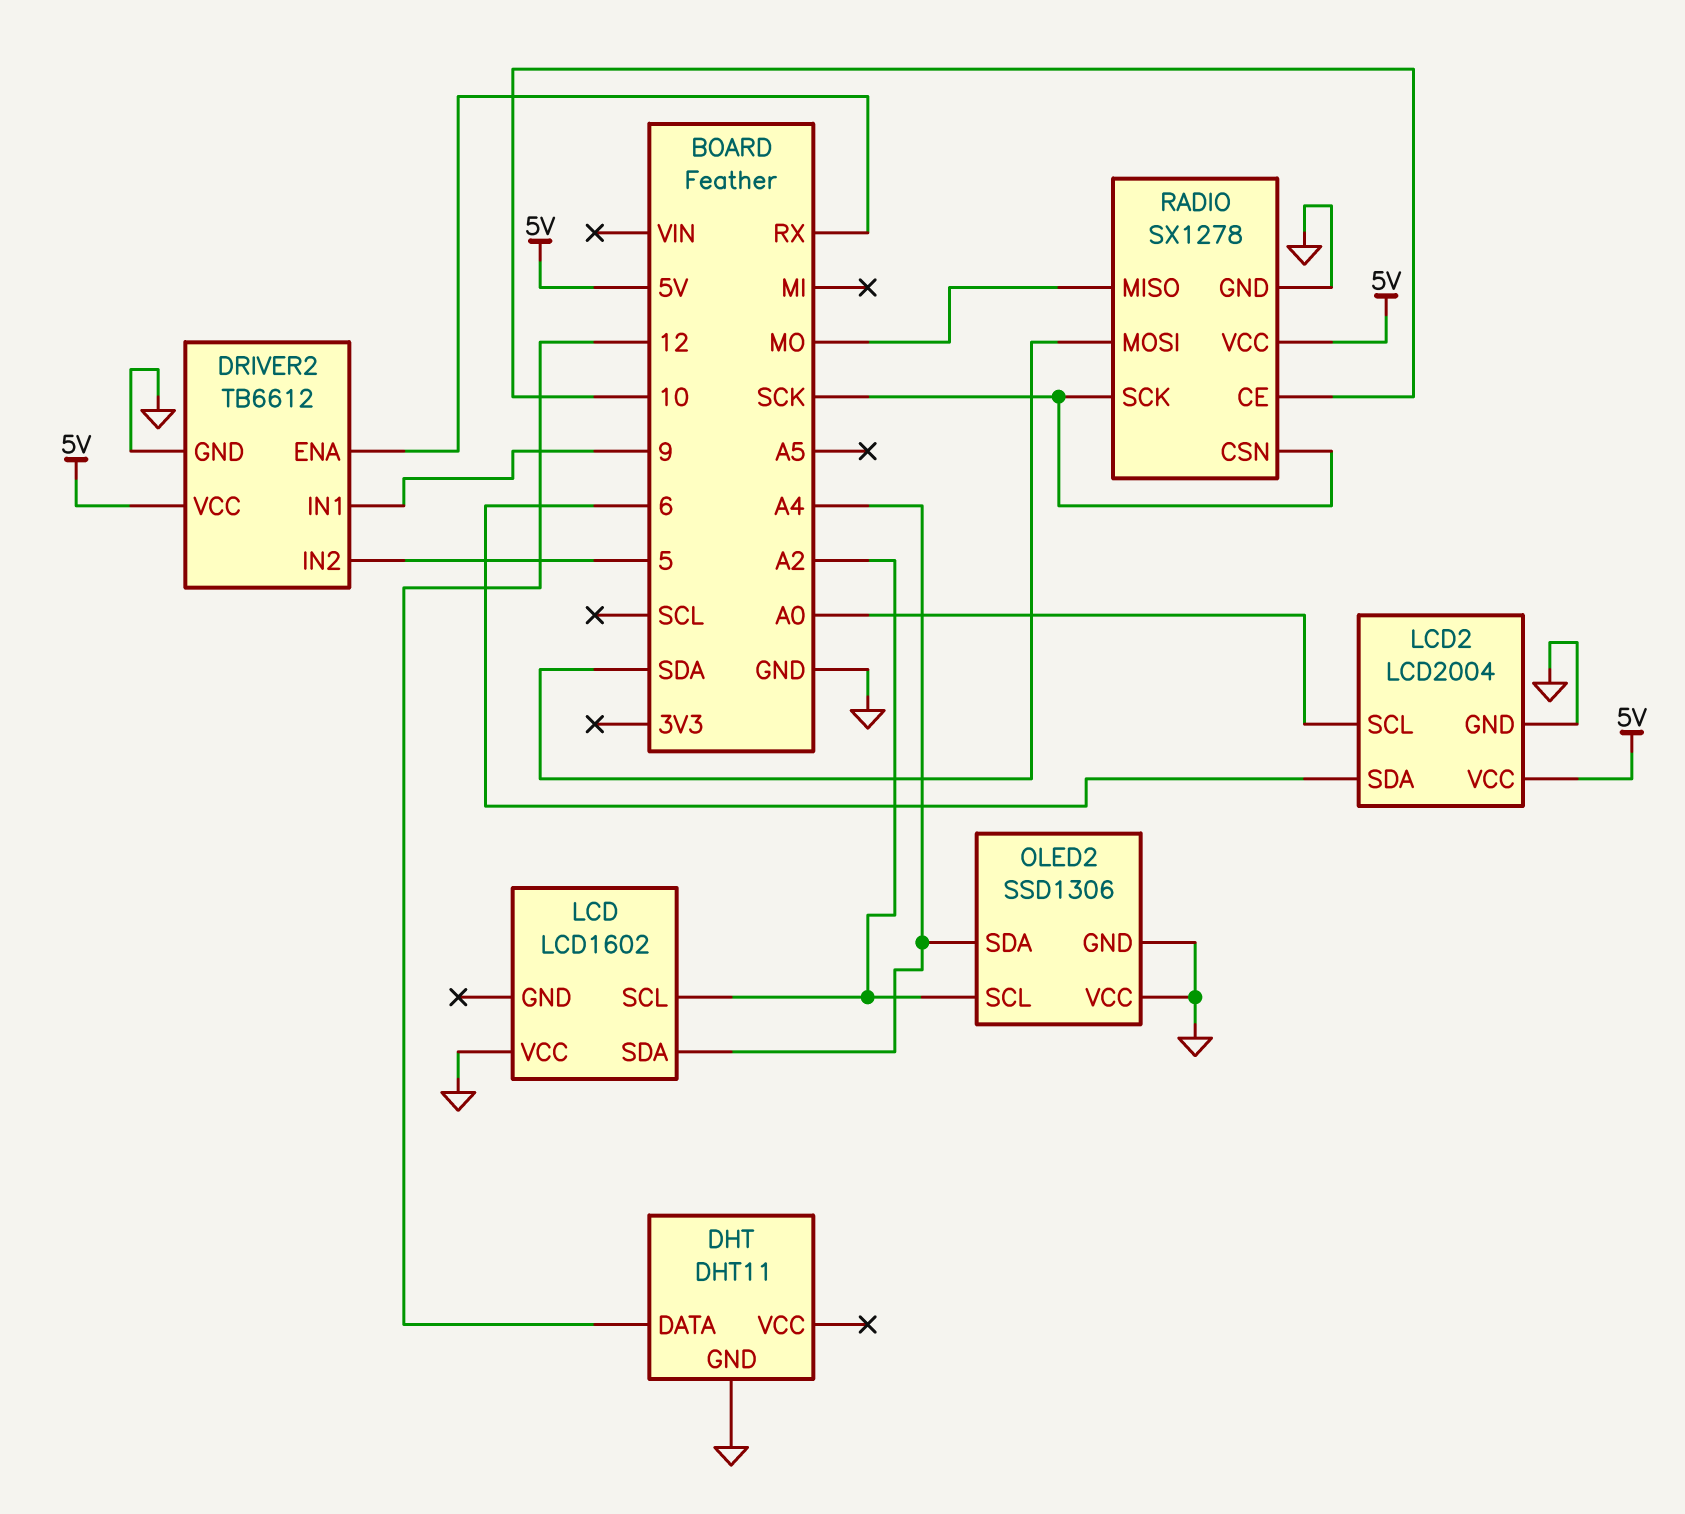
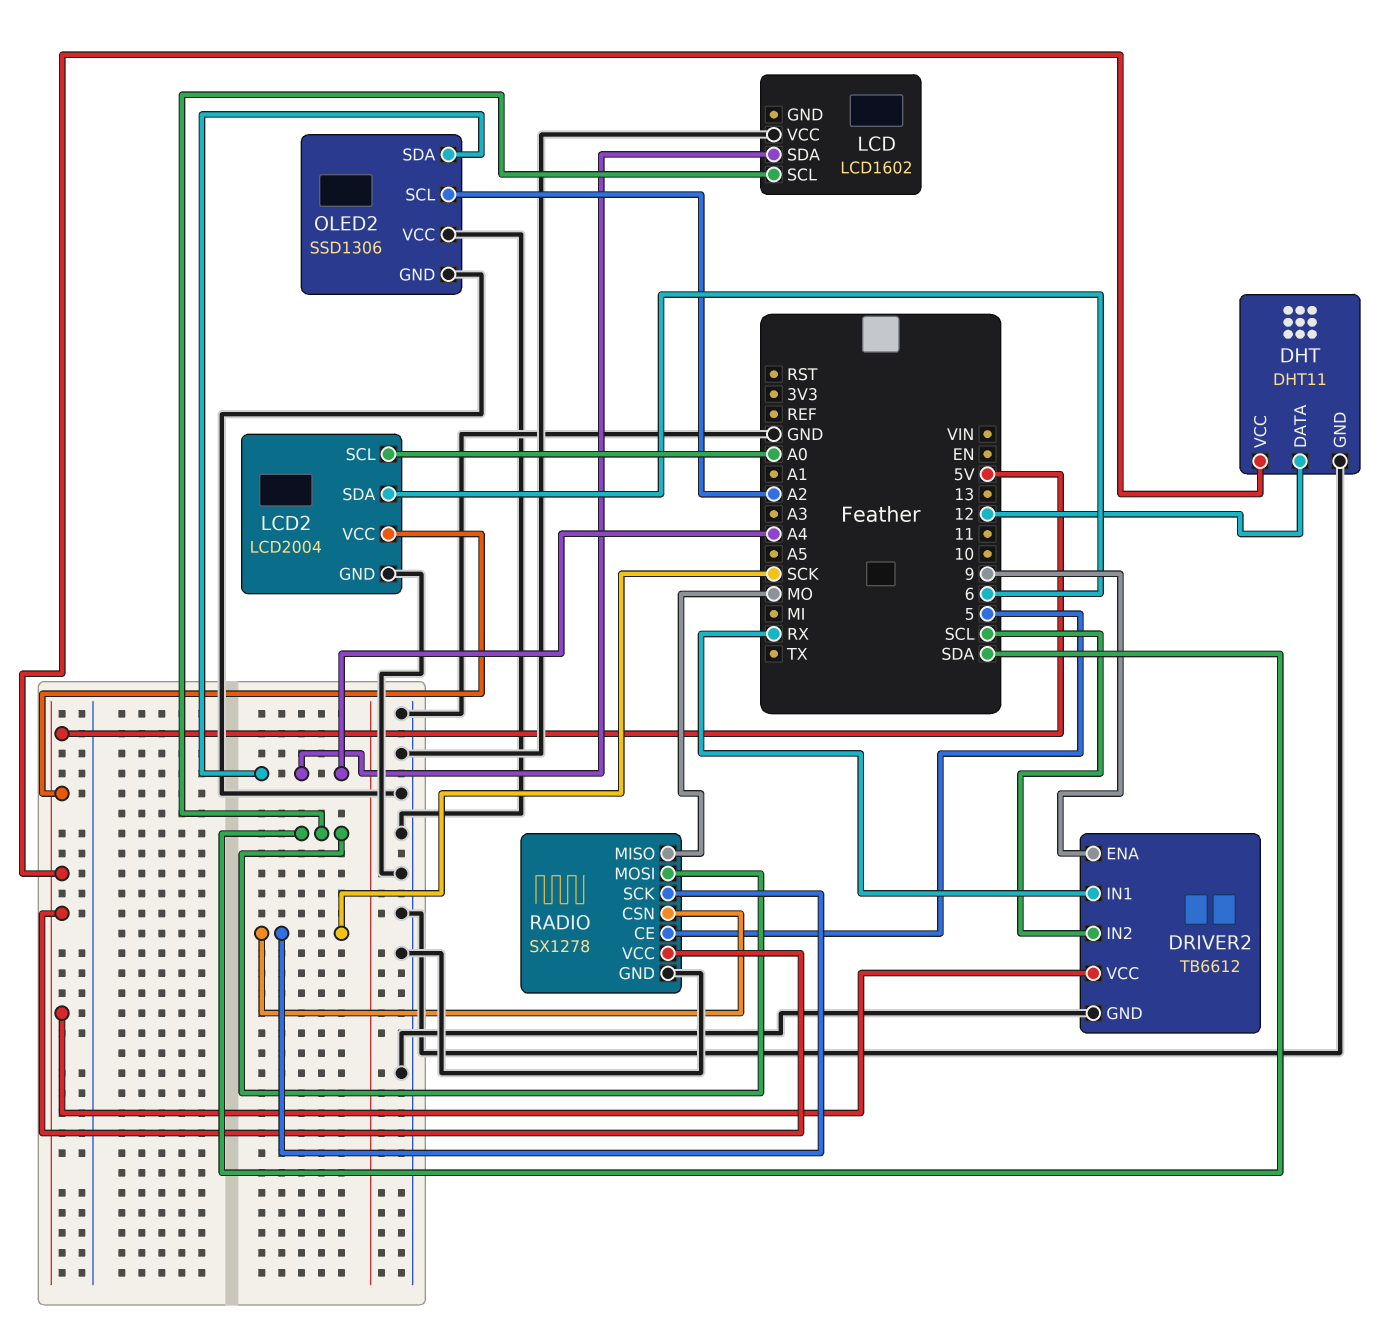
DHT pin VCC: none -> 5V
DRIVER2 pin ENA: RX -> 9
DRIVER2 pin IN1: 9 -> RX
DRIVER2 pin IN2: 5 -> SCL
LCD pin SCL: A2 -> SDA
RADIO pin CE: 10 -> 5

